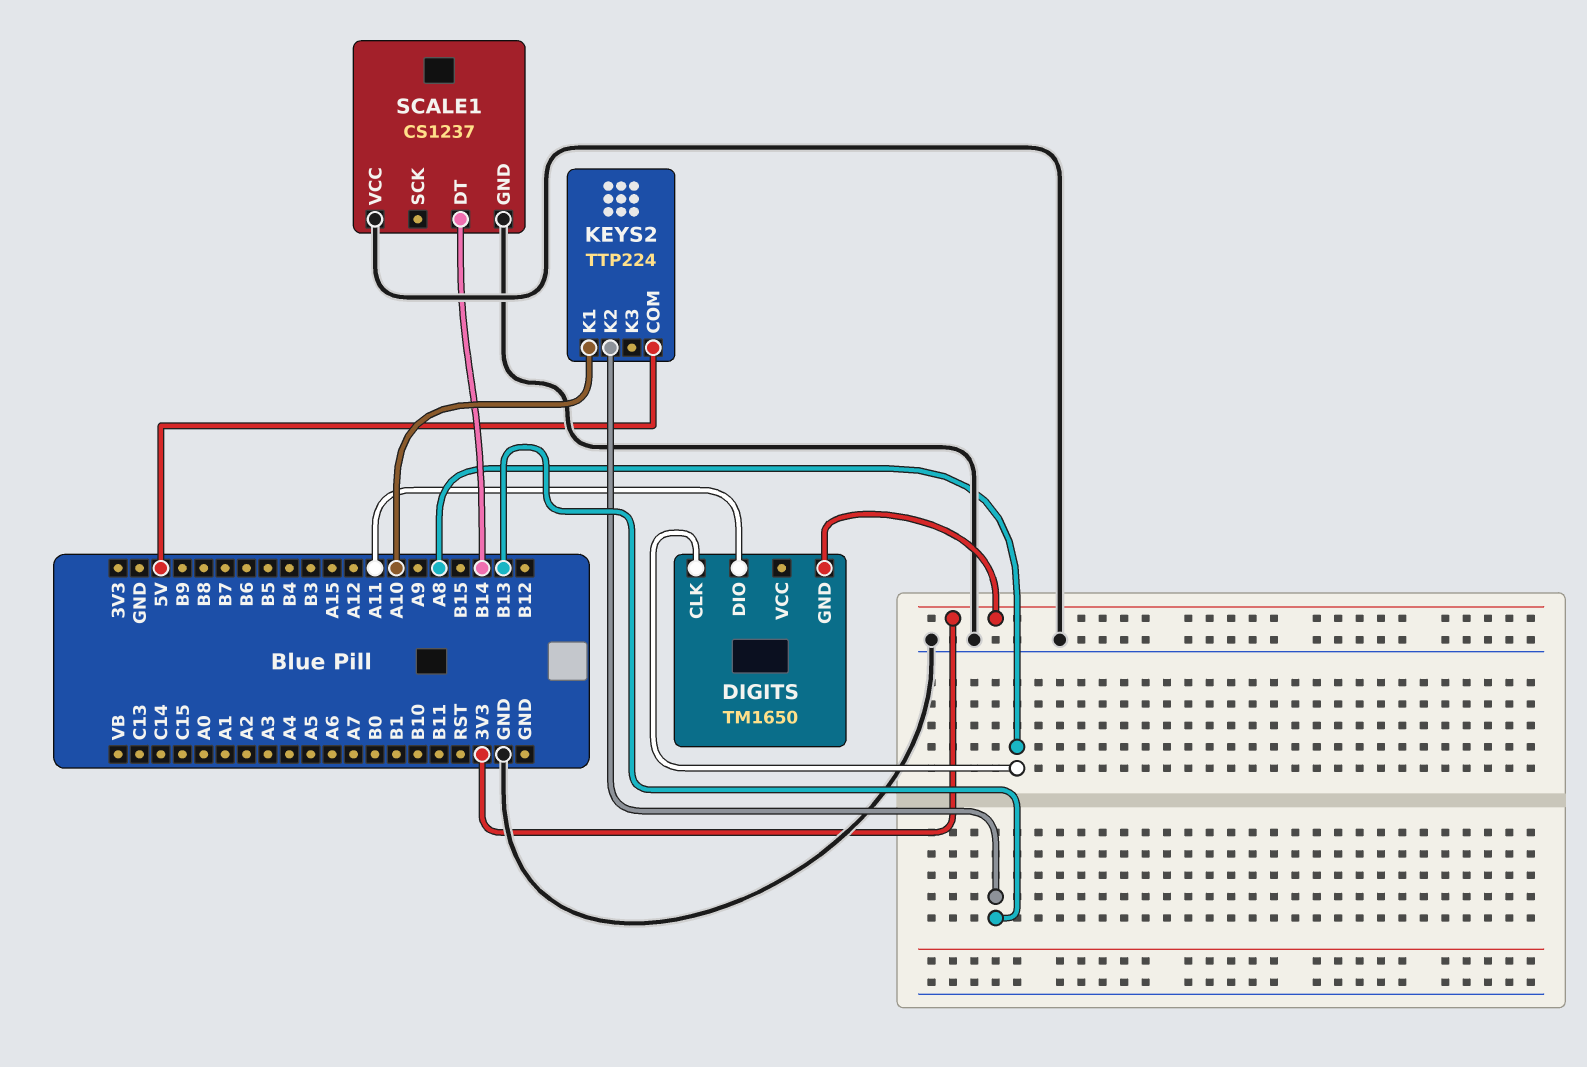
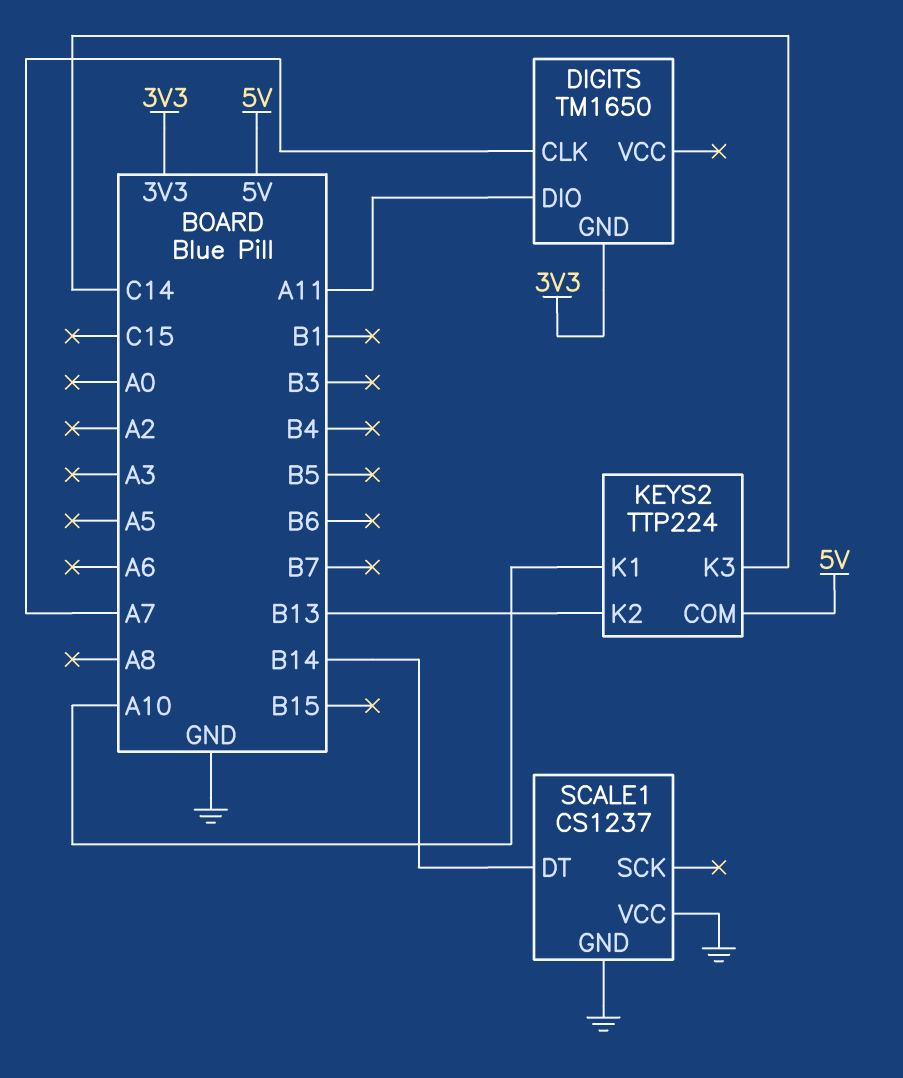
DIGITS pin CLK: A8 -> A7
KEYS2 pin K3: none -> C14

